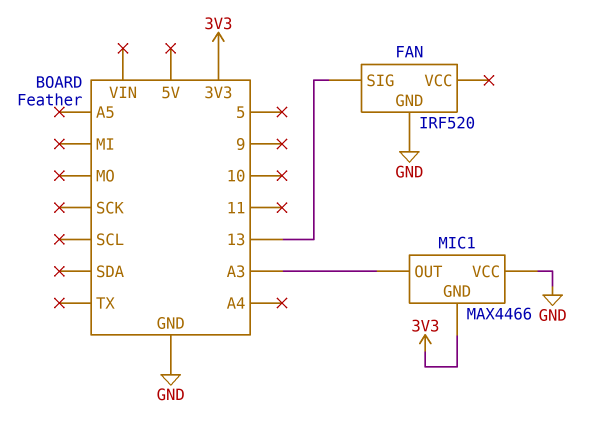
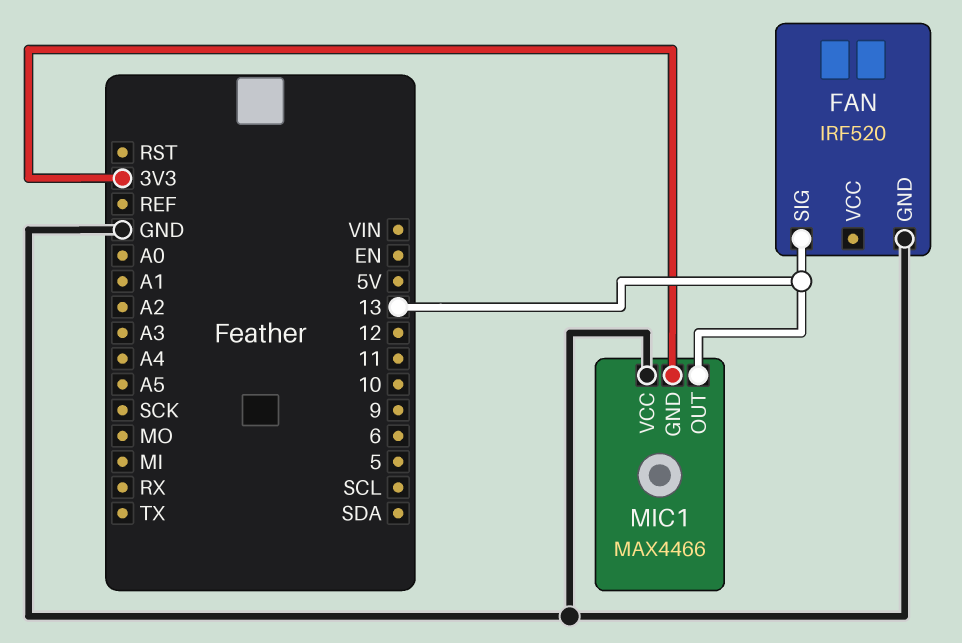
MIC1 pin OUT: A3 -> 13

